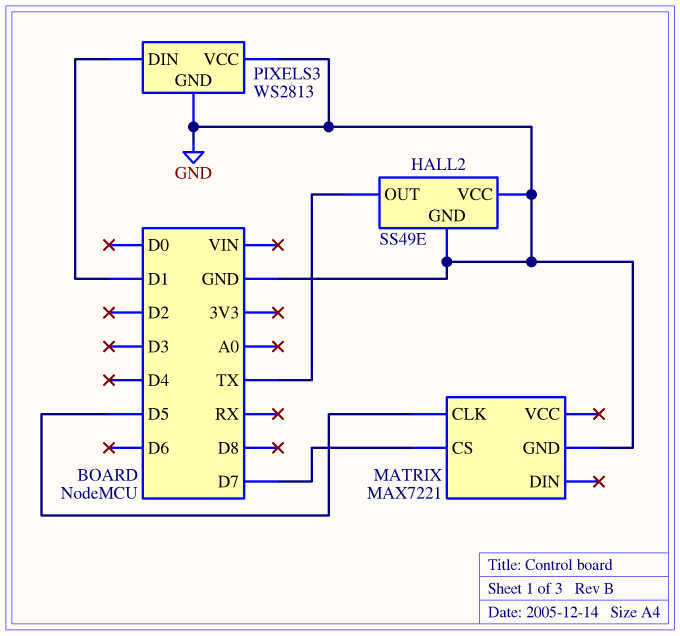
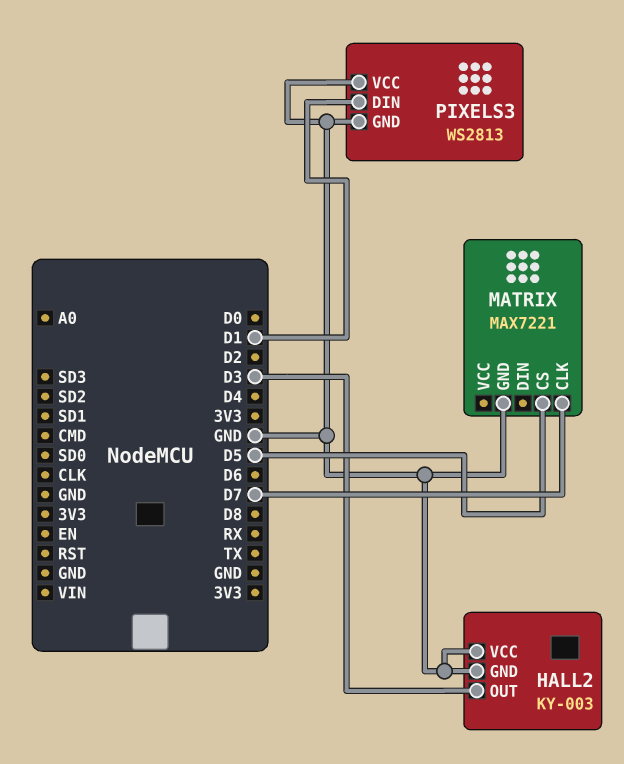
HALL2: SS49E -> KY-003
HALL2 pin OUT: TX -> D3
MATRIX pin CLK: D5 -> D7
MATRIX pin CS: D7 -> D5

